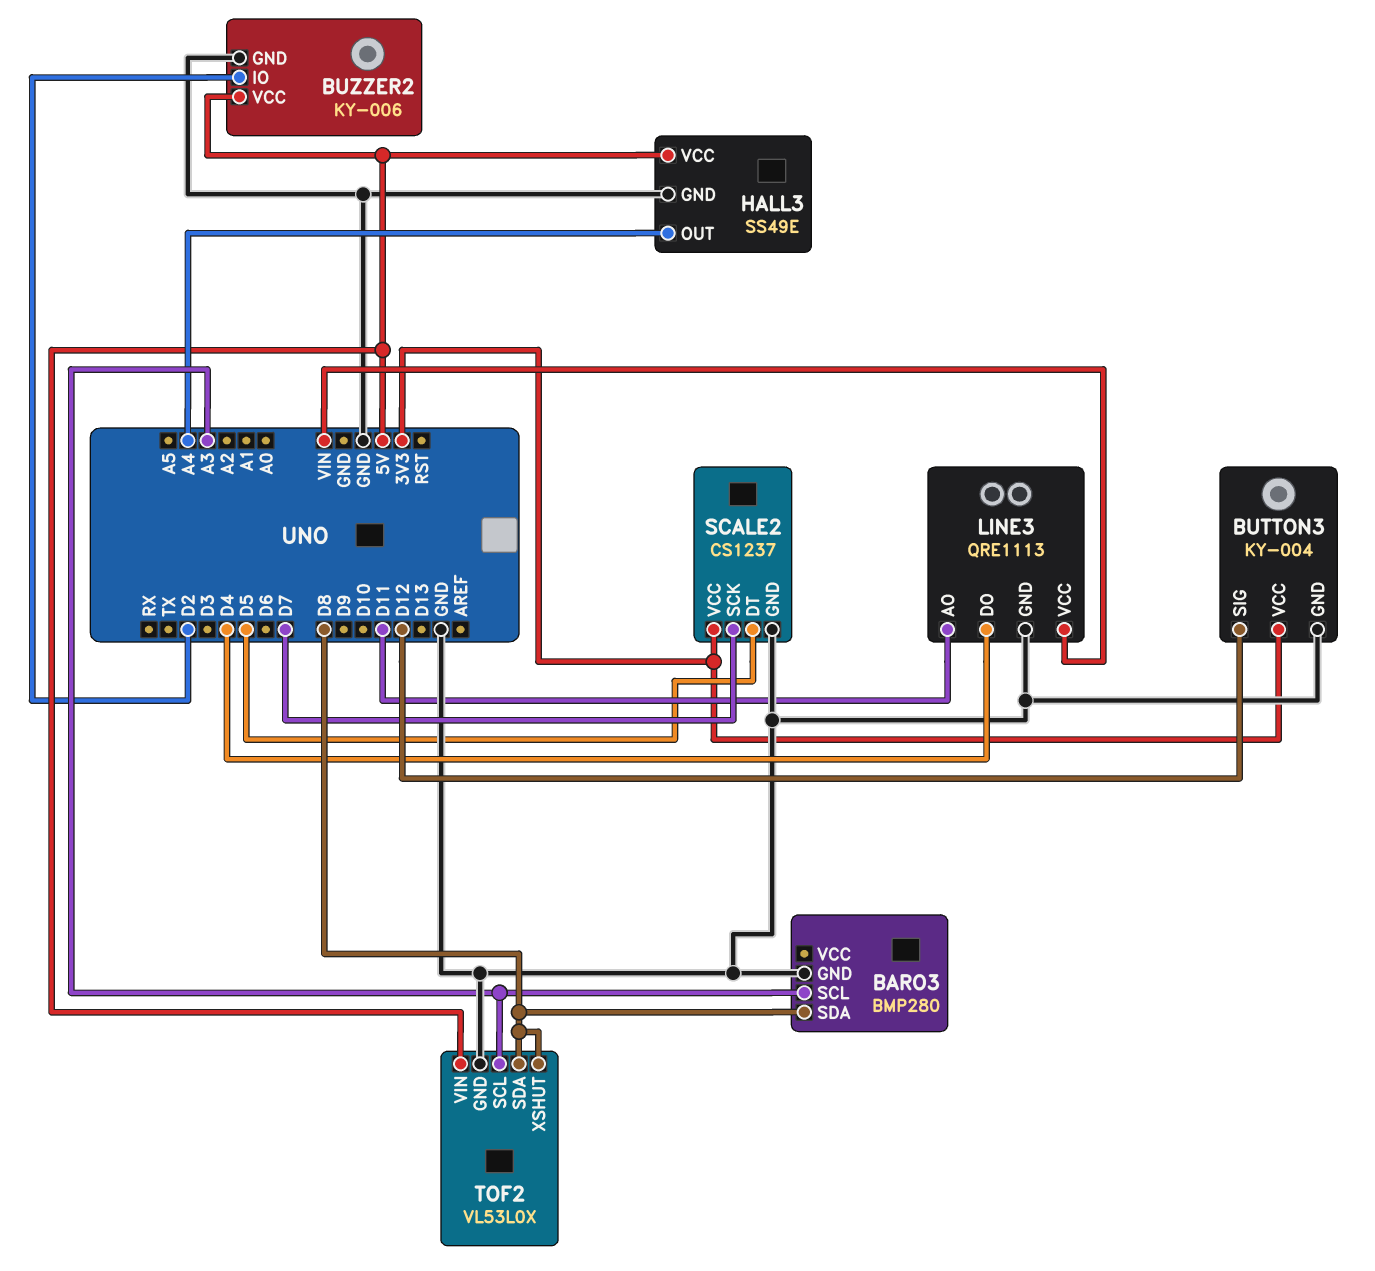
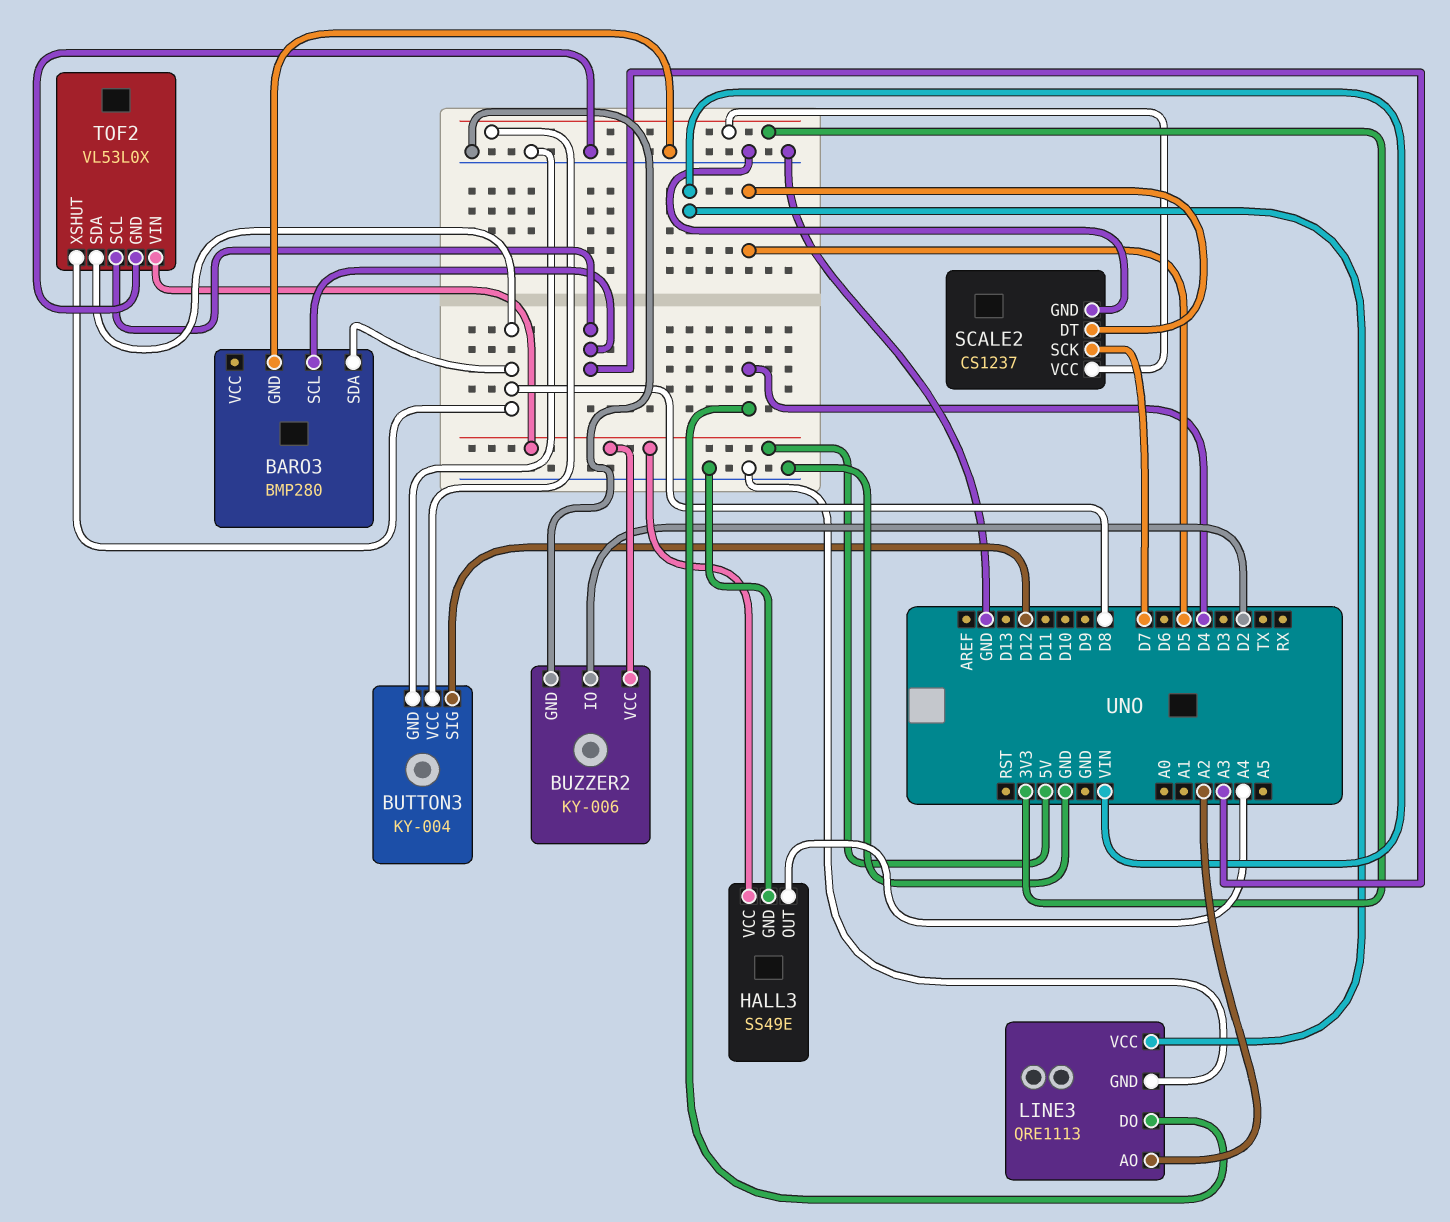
LINE3 pin AO: D11 -> A2

